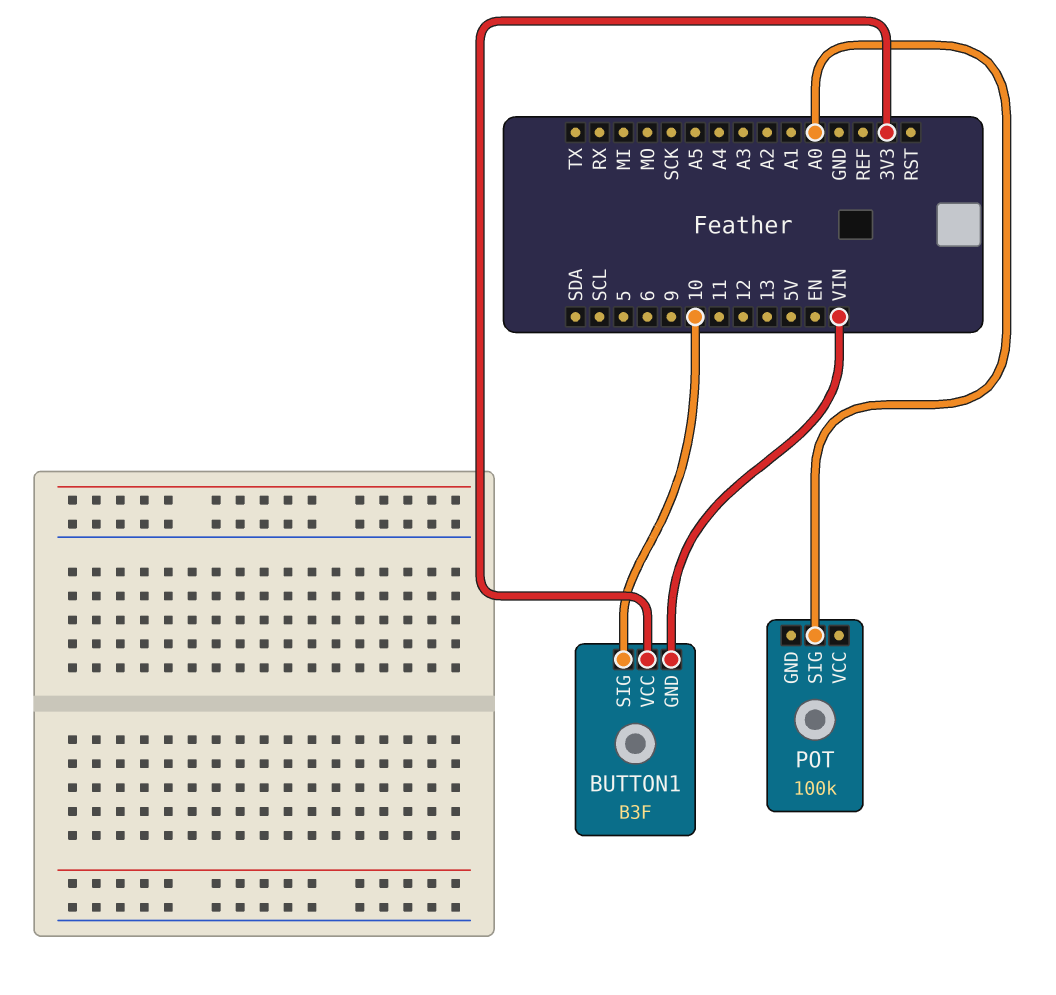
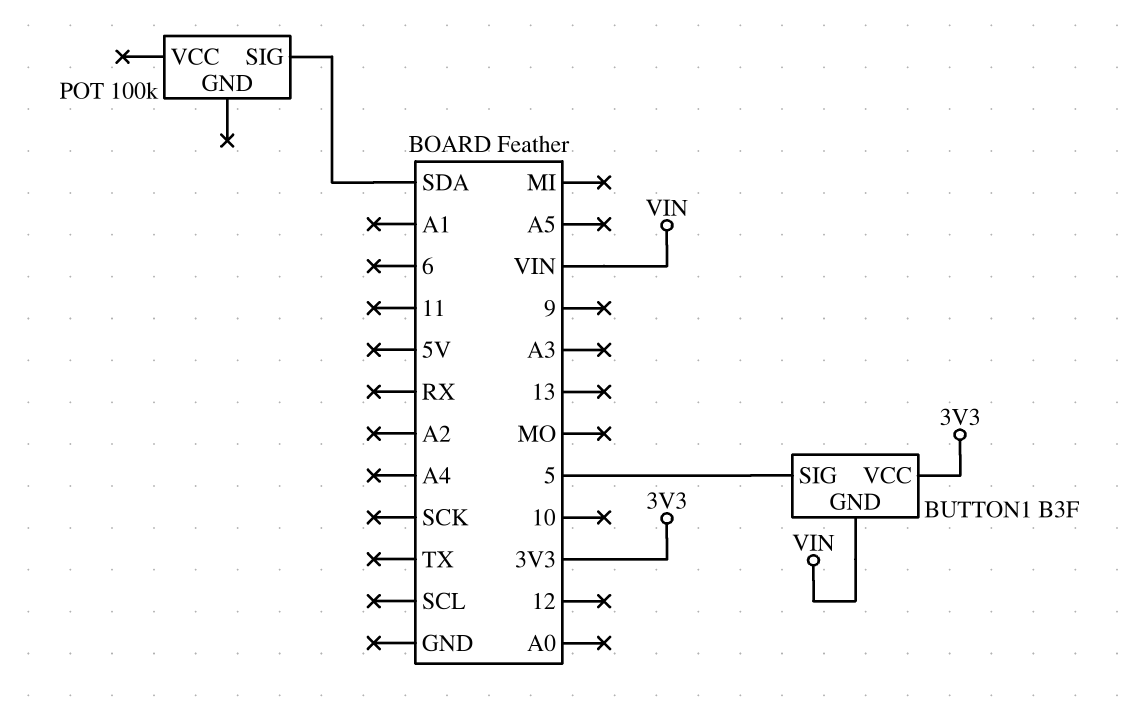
BUTTON1 pin SIG: 10 -> 5
POT pin SIG: A0 -> SDA

